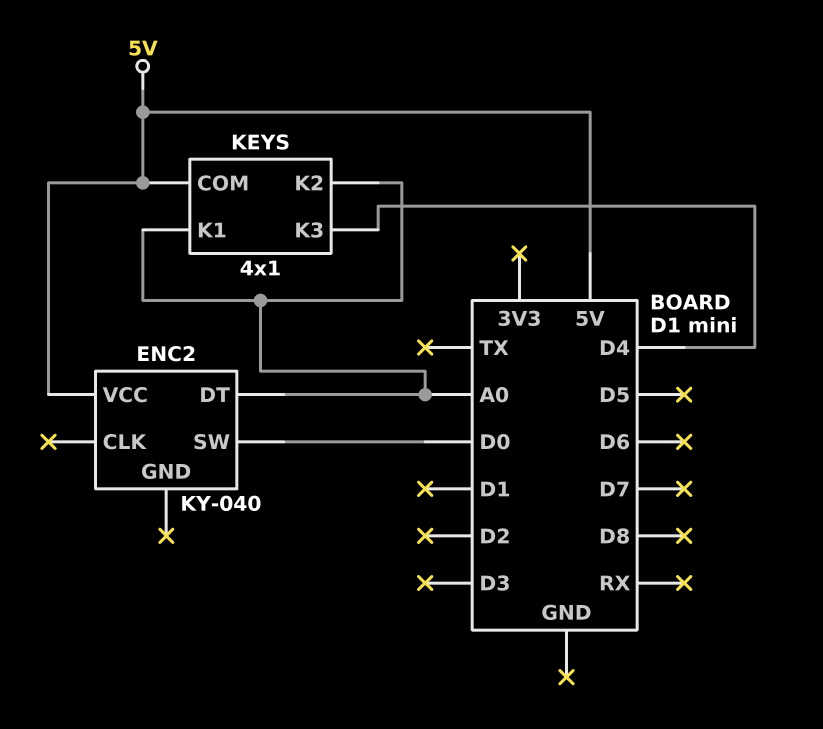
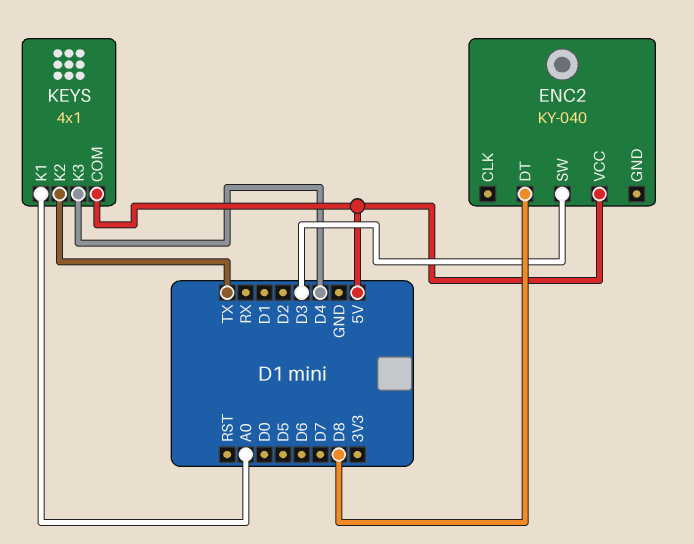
ENC2 pin DT: A0 -> D8
ENC2 pin SW: D0 -> D3
KEYS pin K2: A0 -> TX

